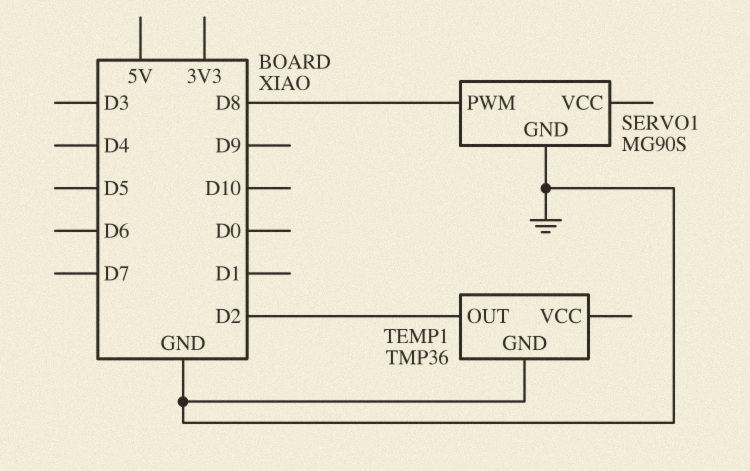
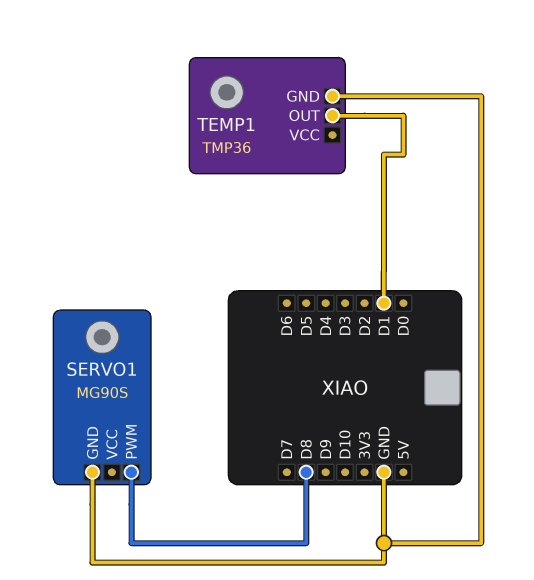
TEMP1 pin OUT: D2 -> D1

